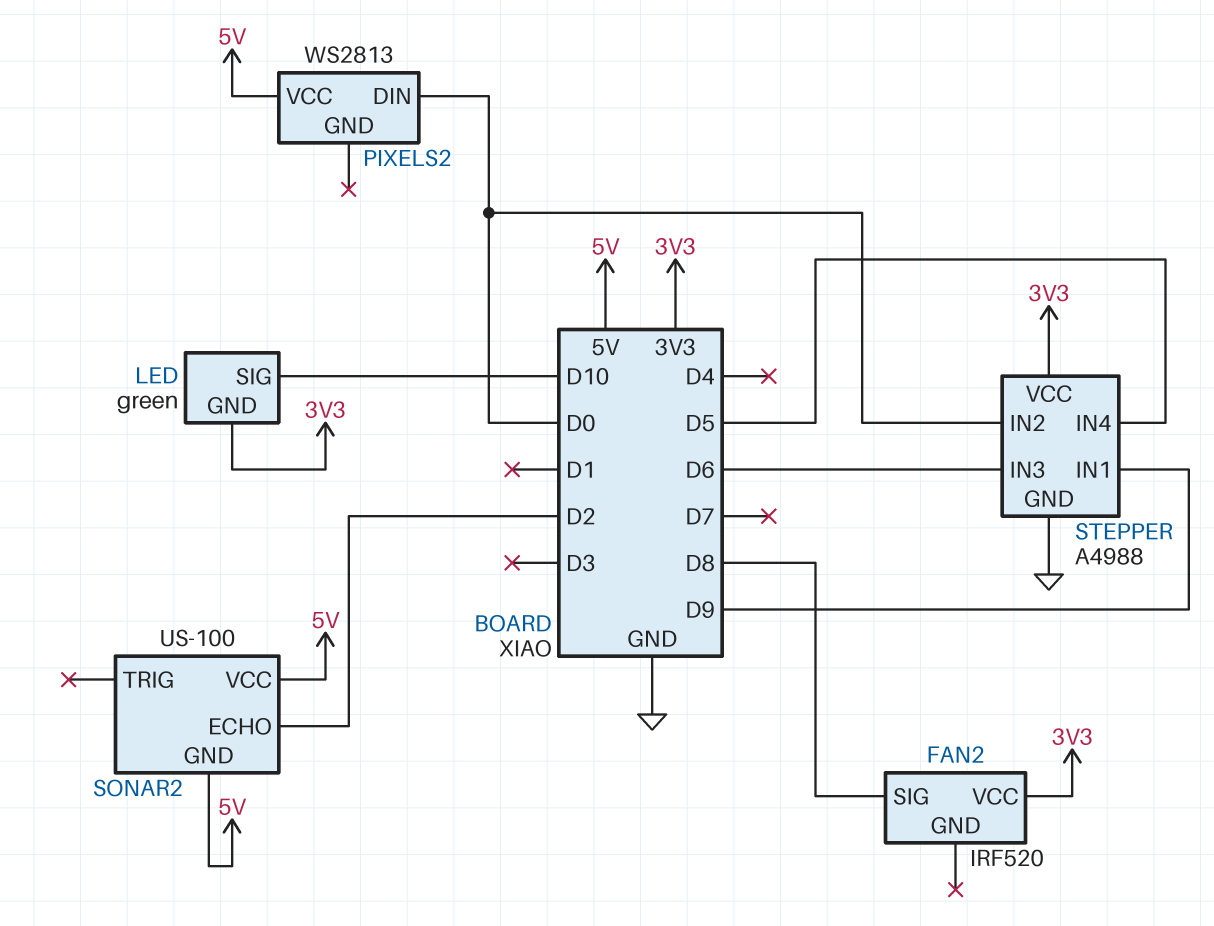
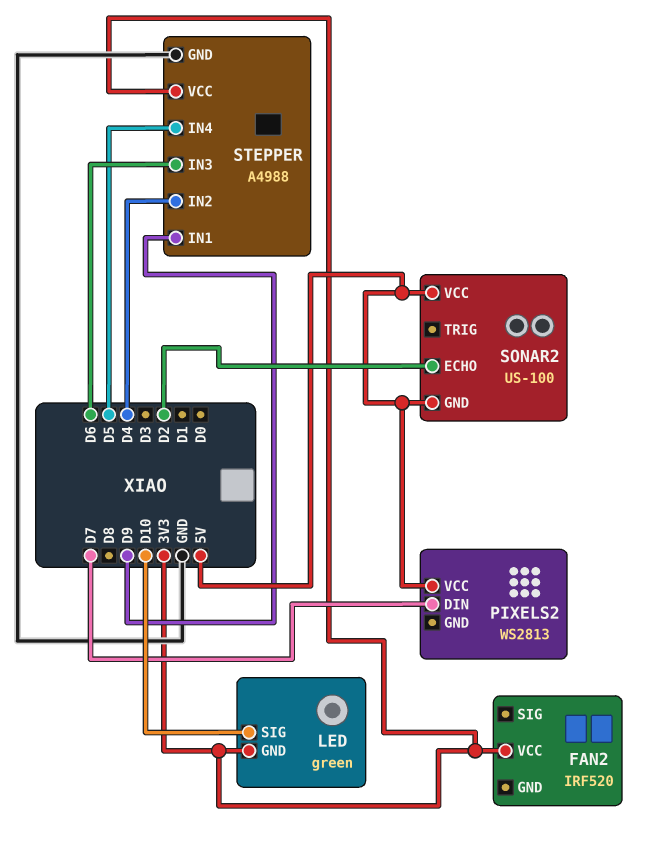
FAN2 pin SIG: D8 -> none
PIXELS2 pin DIN: D0 -> D7
STEPPER pin IN2: D0 -> D4

